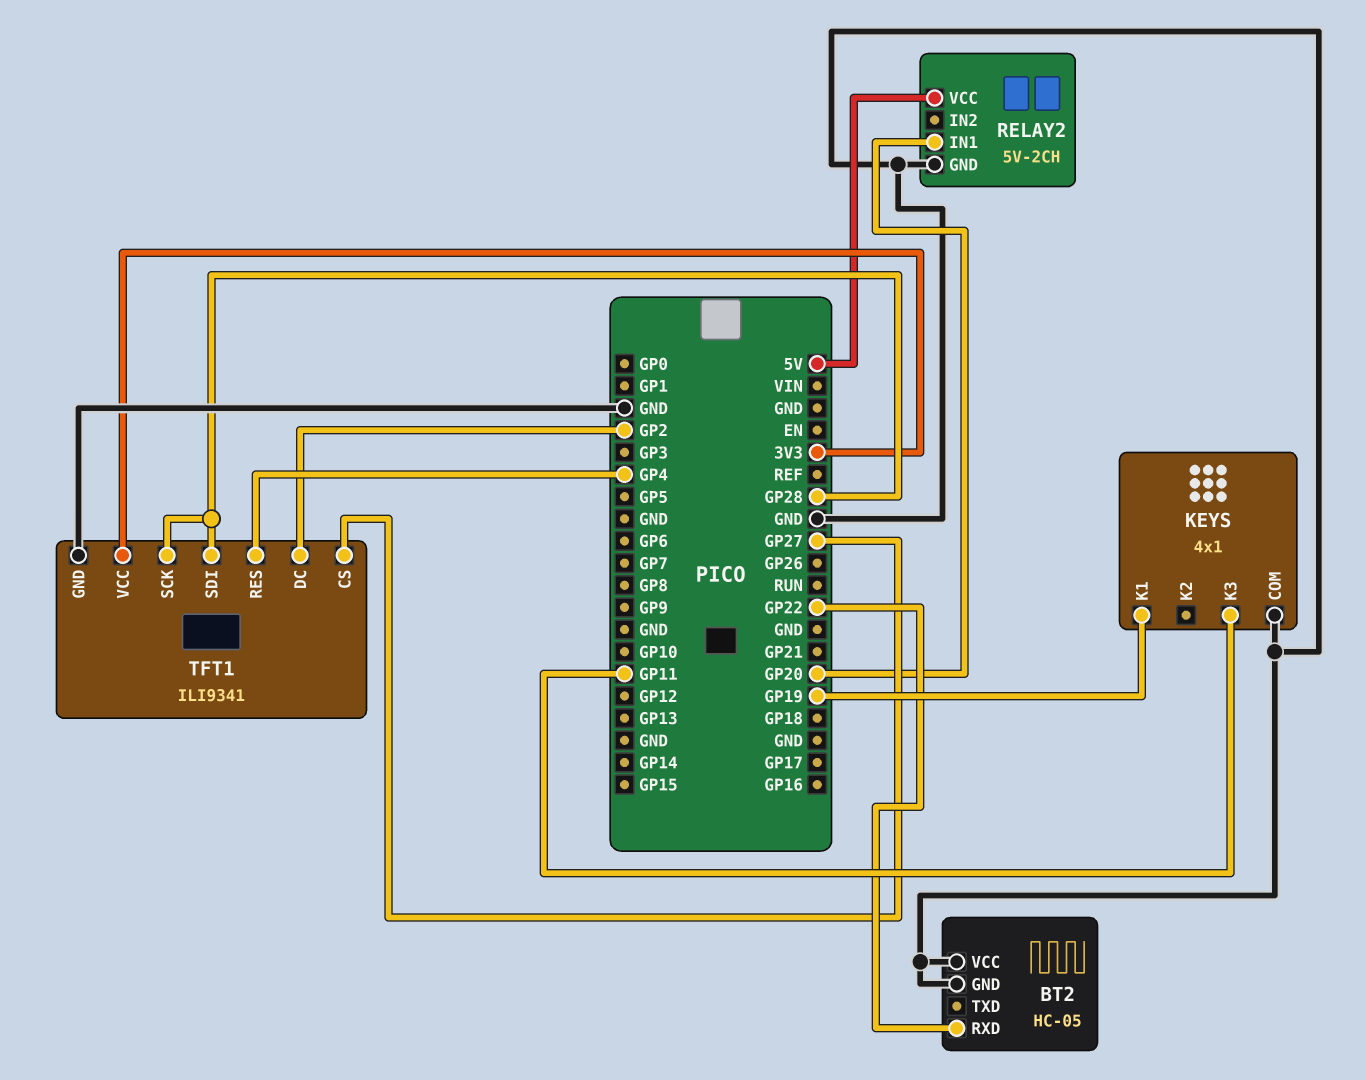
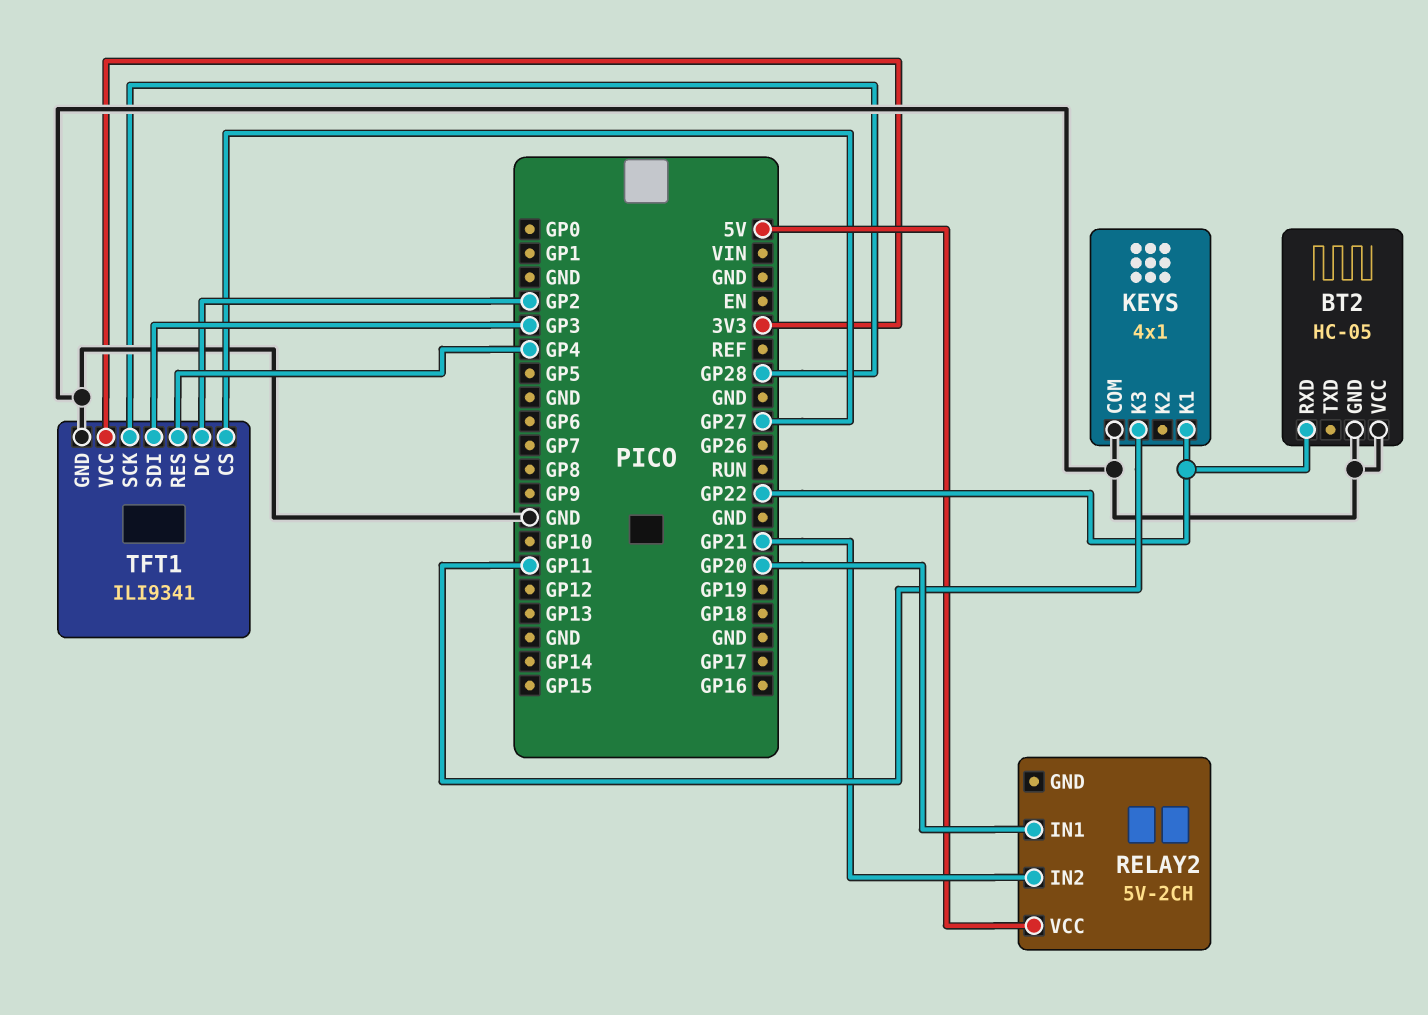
KEYS pin K1: GP19 -> GP22
RELAY2 pin GND: GND -> none
RELAY2 pin IN2: none -> GP21
TFT1 pin SDI: GP28 -> GP3

